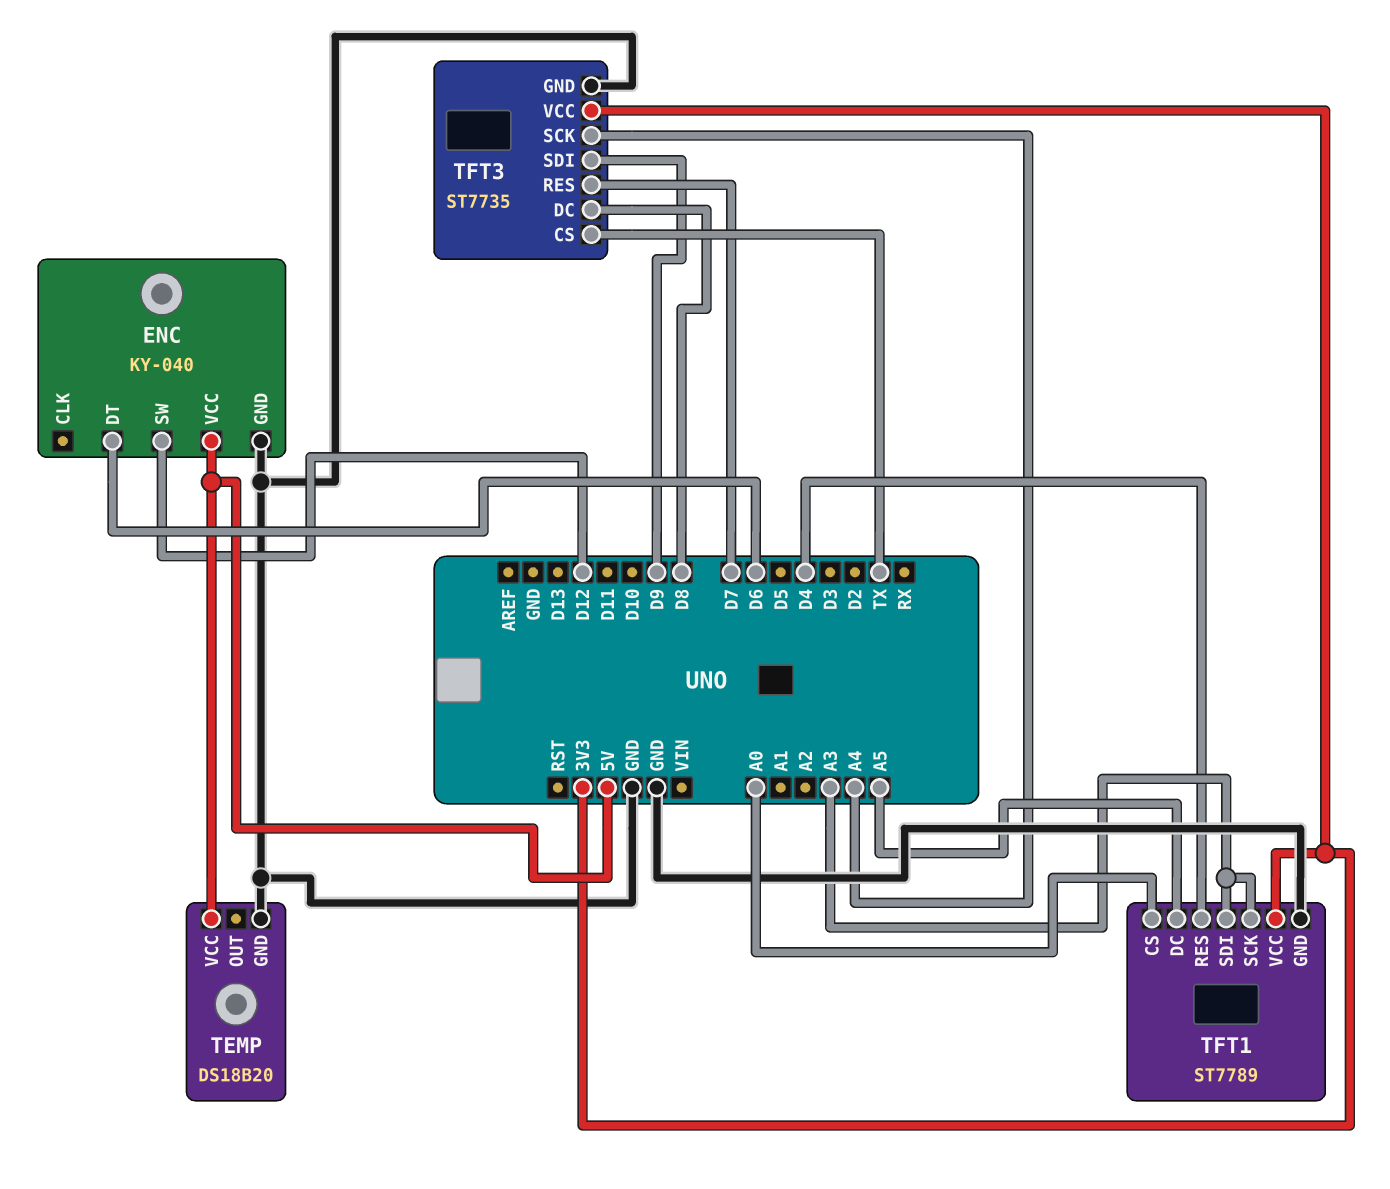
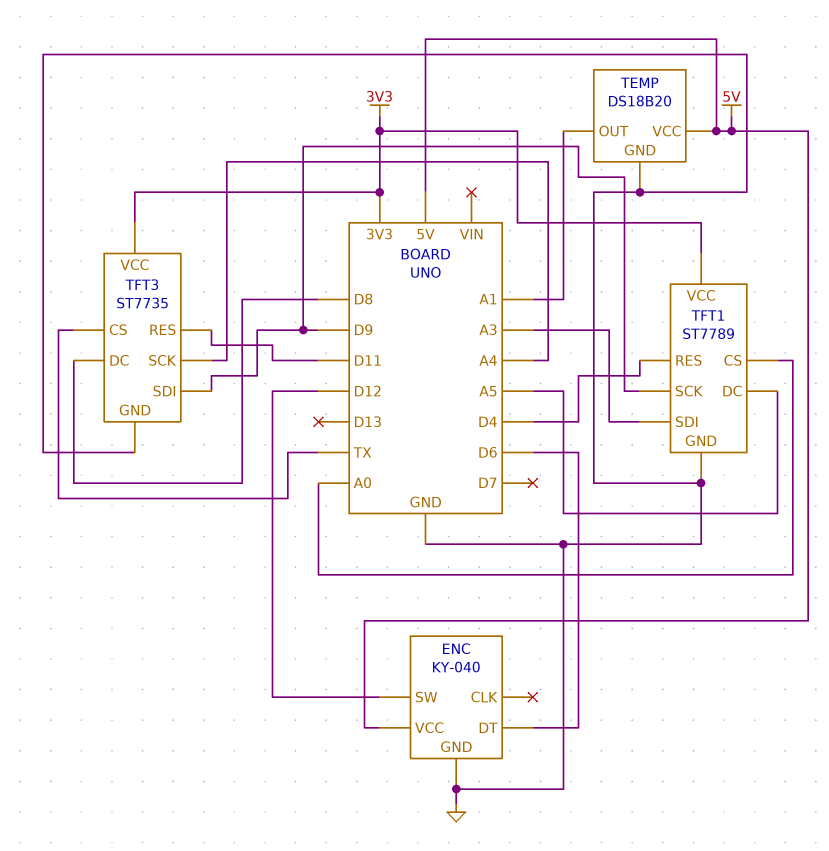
TEMP pin OUT: none -> A1
TFT1 pin SCK: A3 -> D9
TFT3 pin RES: D7 -> D11

